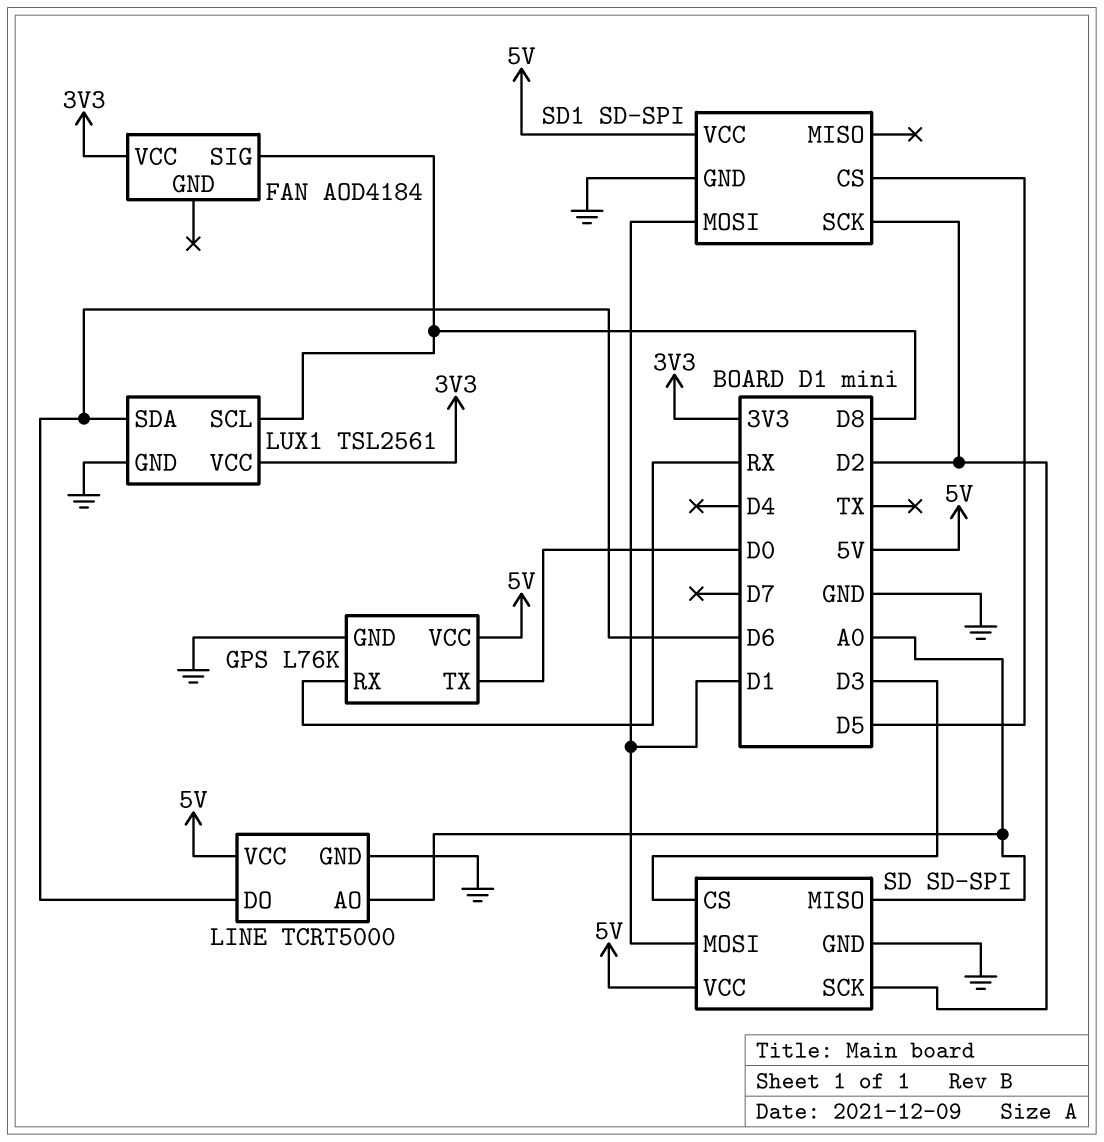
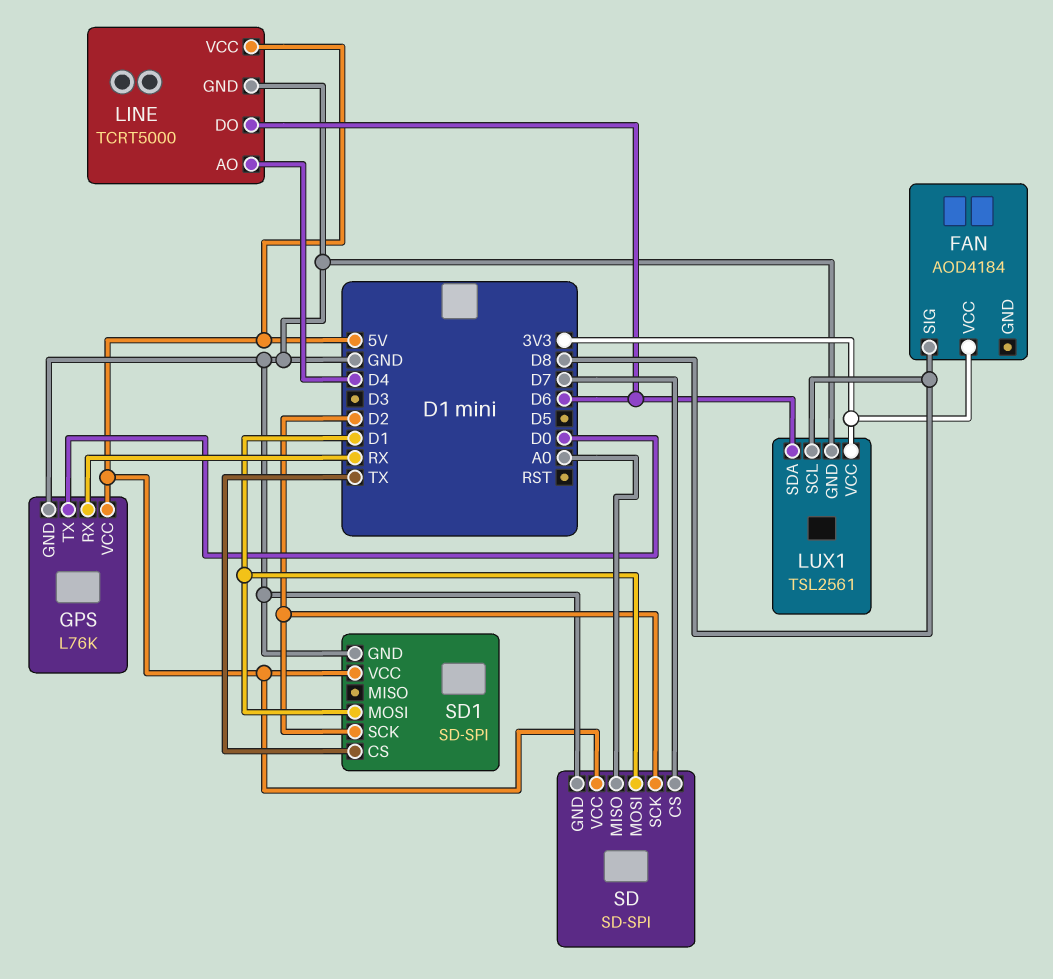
LINE pin AO: A0 -> D4
SD pin CS: D3 -> D7
SD1 pin CS: D5 -> TX

